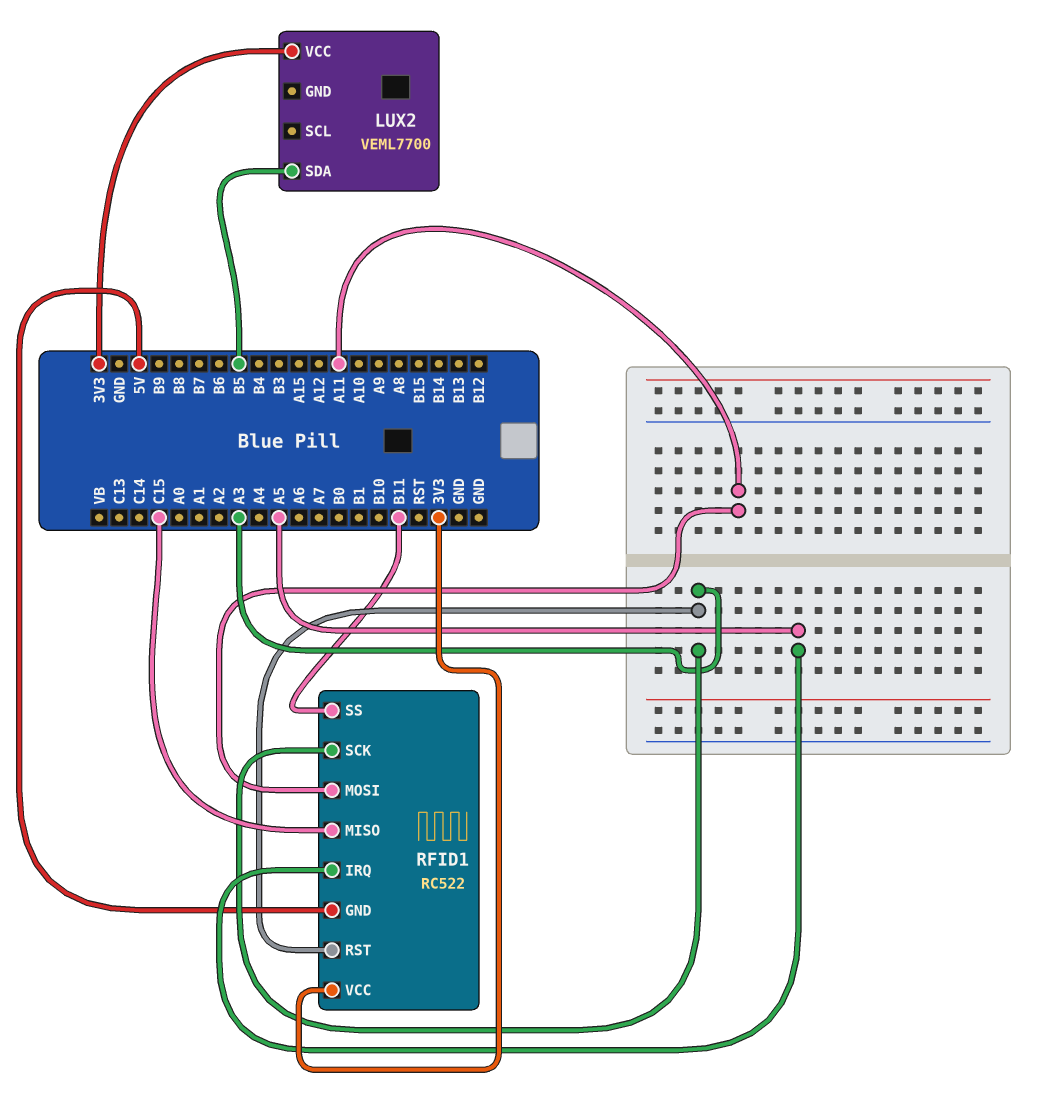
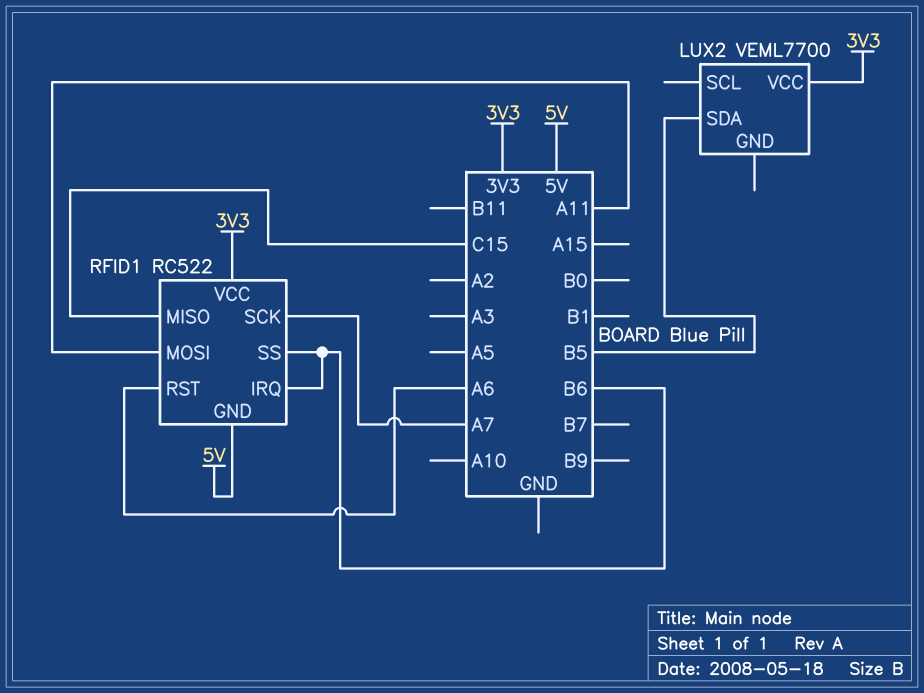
RFID1 pin IRQ: A5 -> B6
RFID1 pin RST: A3 -> A6
RFID1 pin SCK: A3 -> A7
RFID1 pin SS: B11 -> B6

